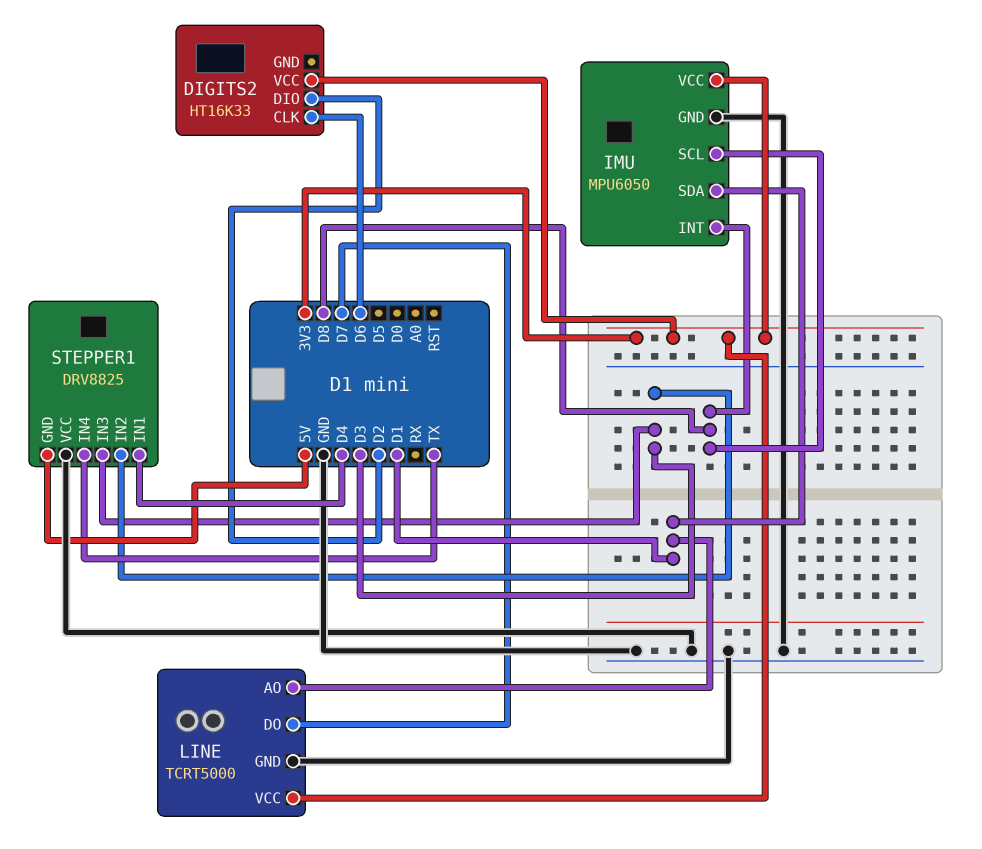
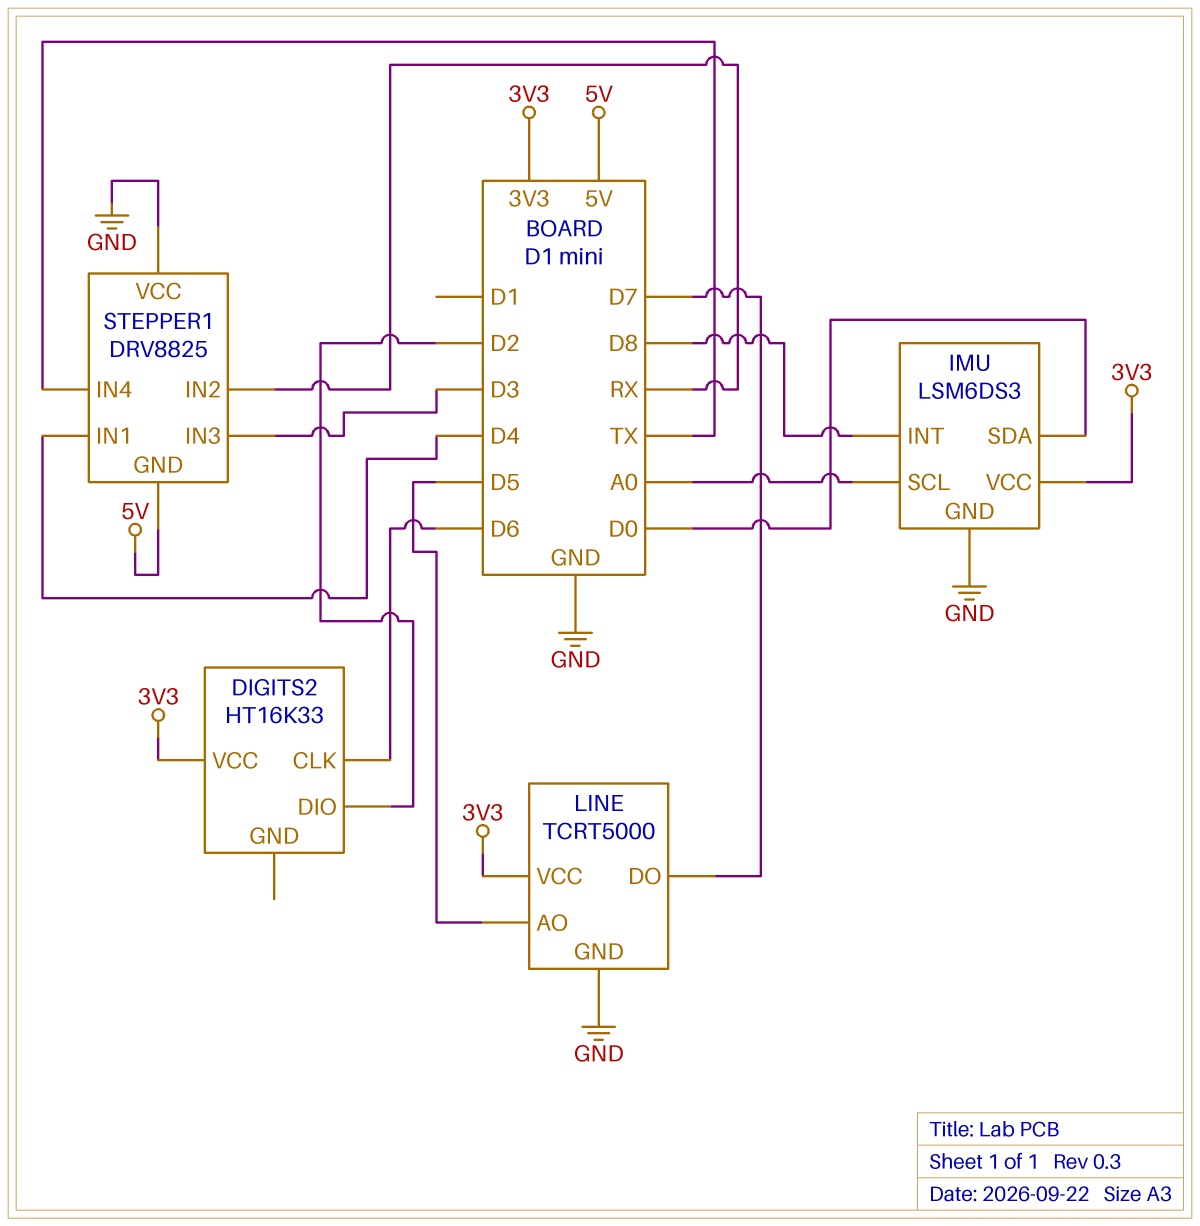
IMU: MPU6050 -> LSM6DS3
IMU pin SCL: D8 -> A0
IMU pin SDA: D1 -> D0
LINE pin AO: D1 -> D5
STEPPER1 pin IN2: D3 -> RX

